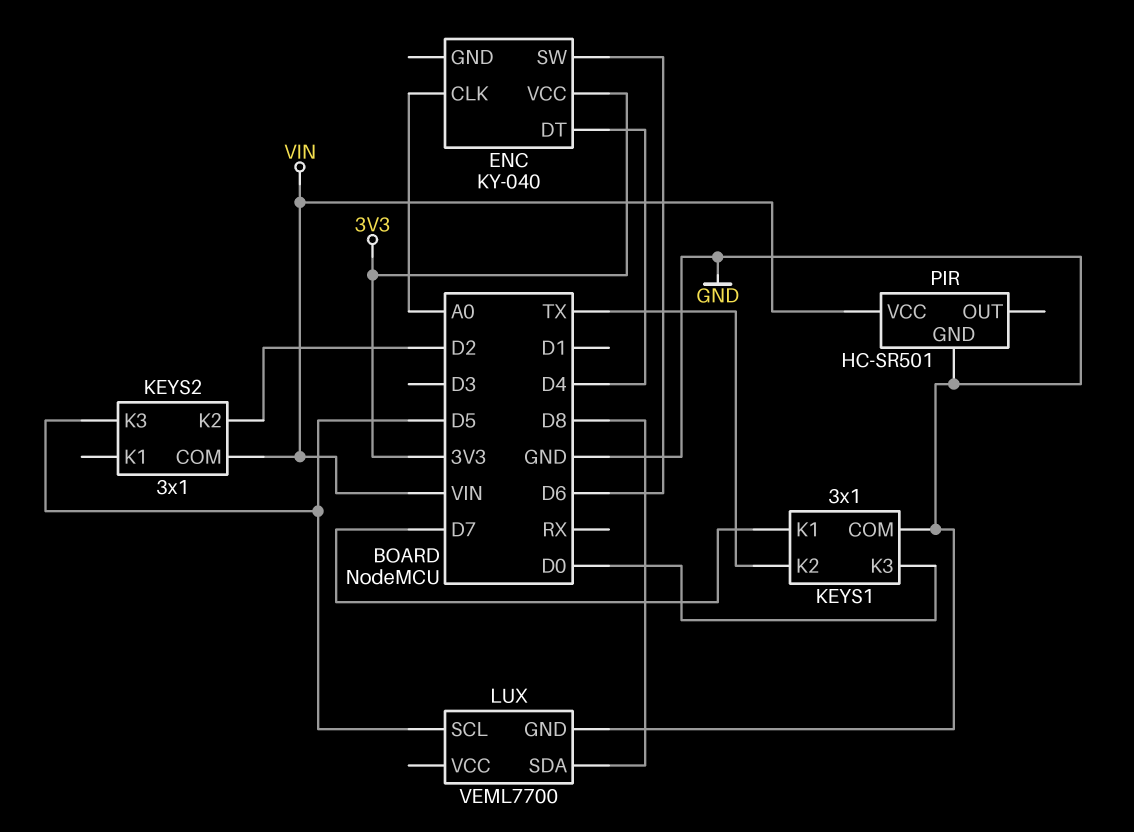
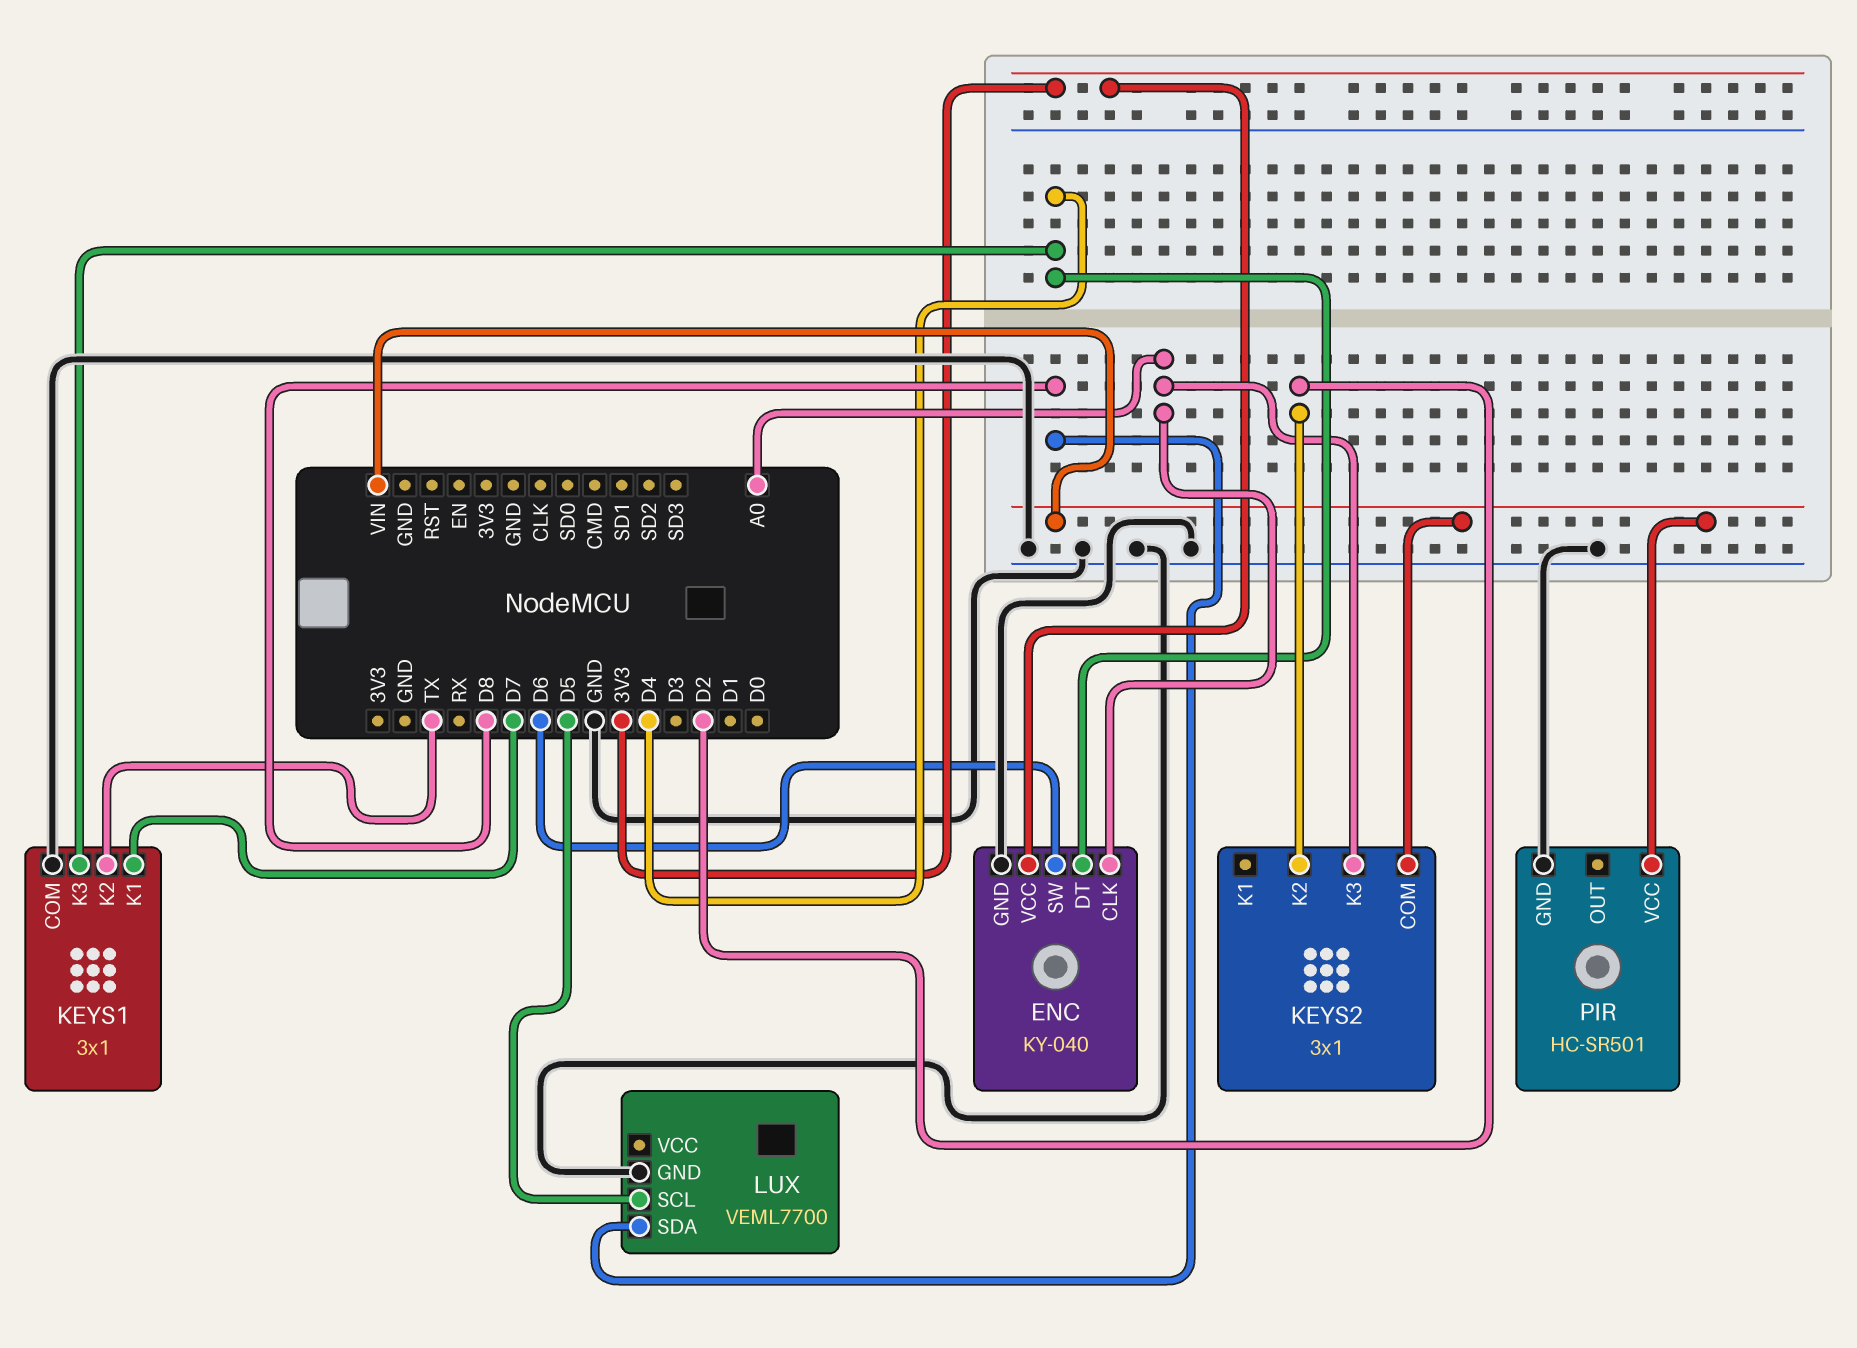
ENC pin GND: none -> GND
KEYS1 pin K3: D0 -> D4
KEYS2 pin K3: D5 -> A0

